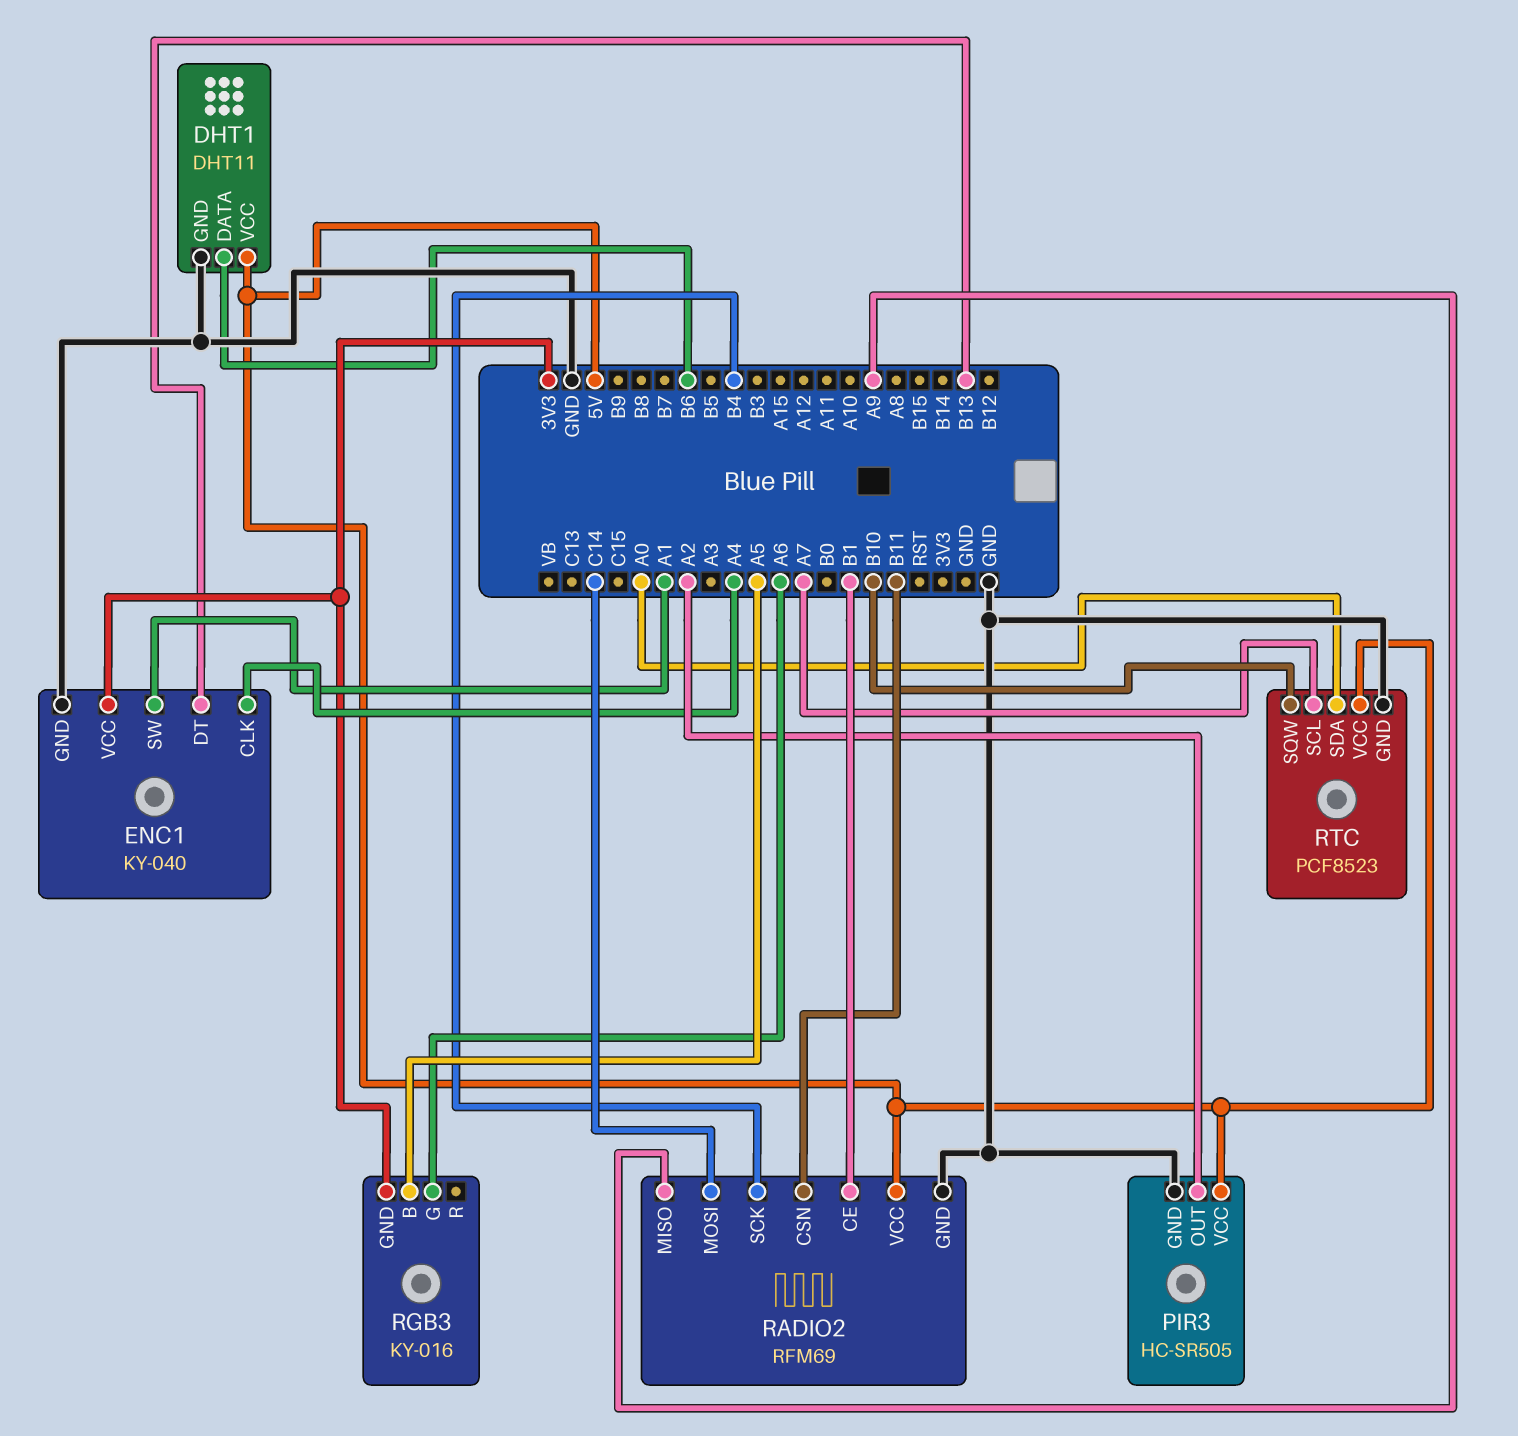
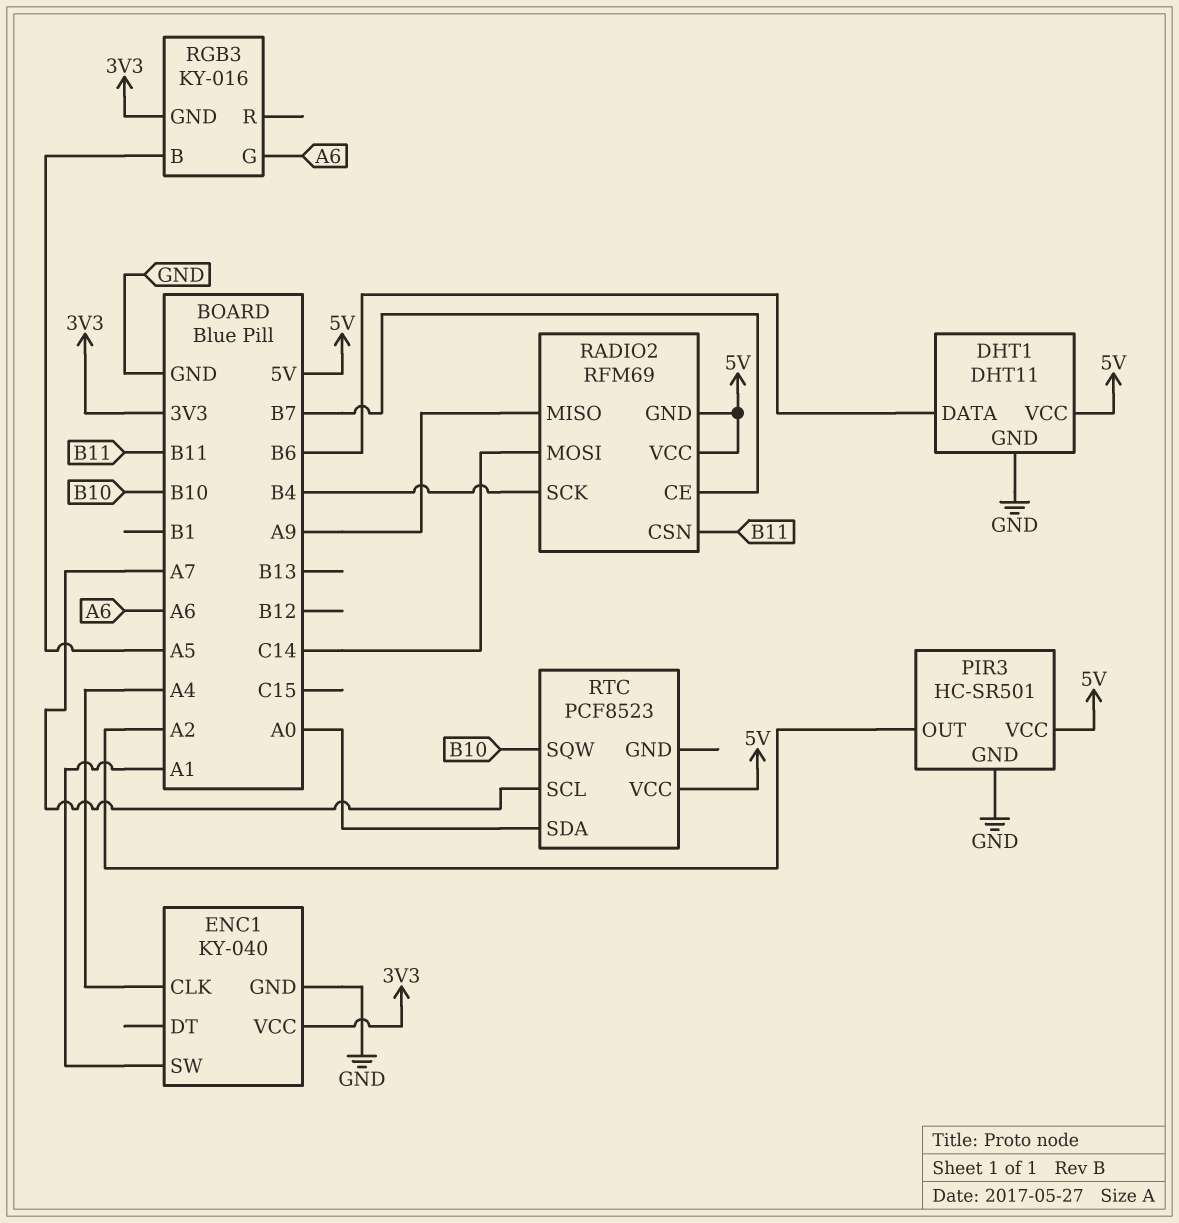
ENC1 pin DT: B13 -> none
PIR3: HC-SR505 -> HC-SR501
RADIO2 pin CE: B1 -> B7
RADIO2 pin GND: GND -> 5V
RTC pin GND: GND -> none

